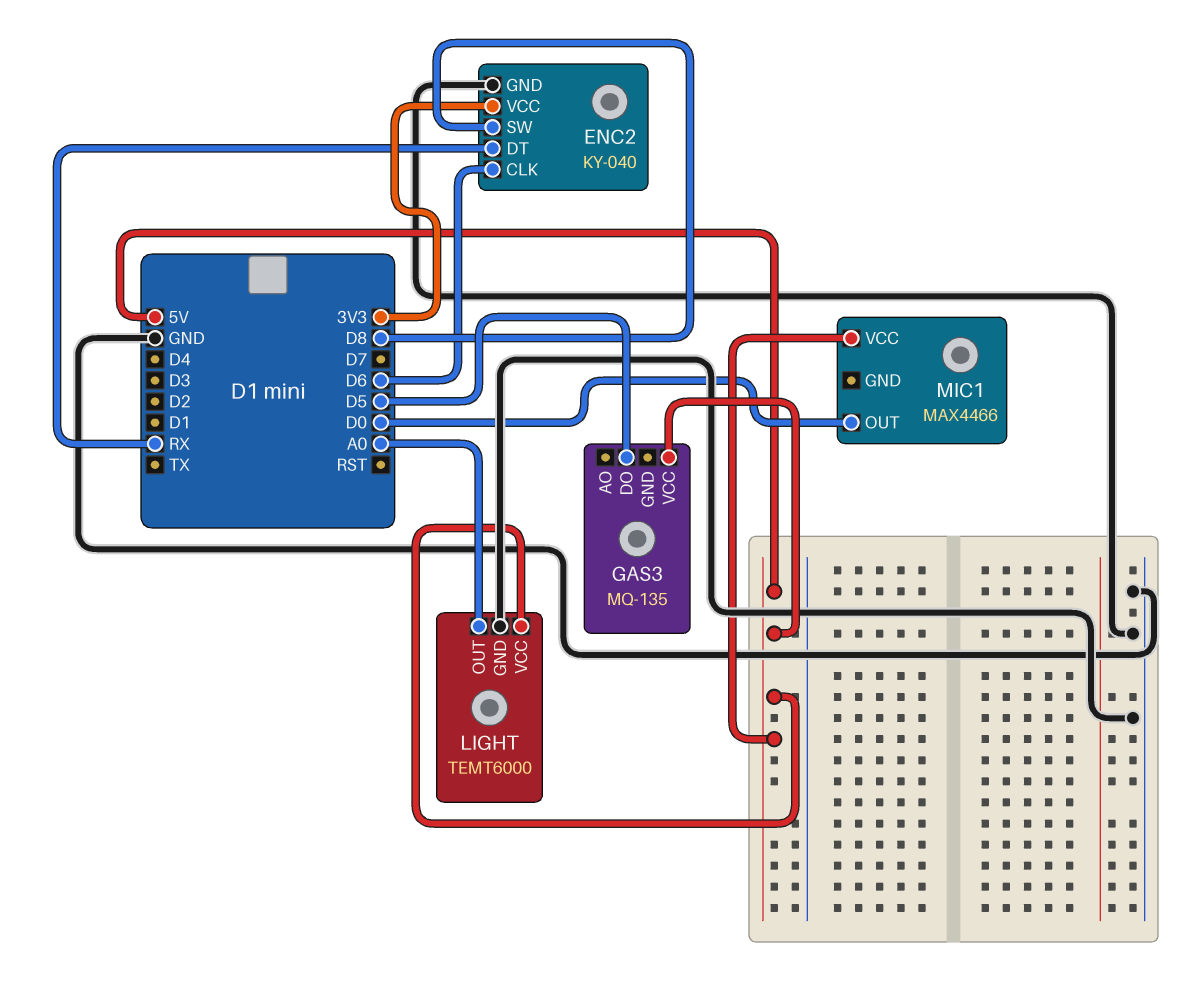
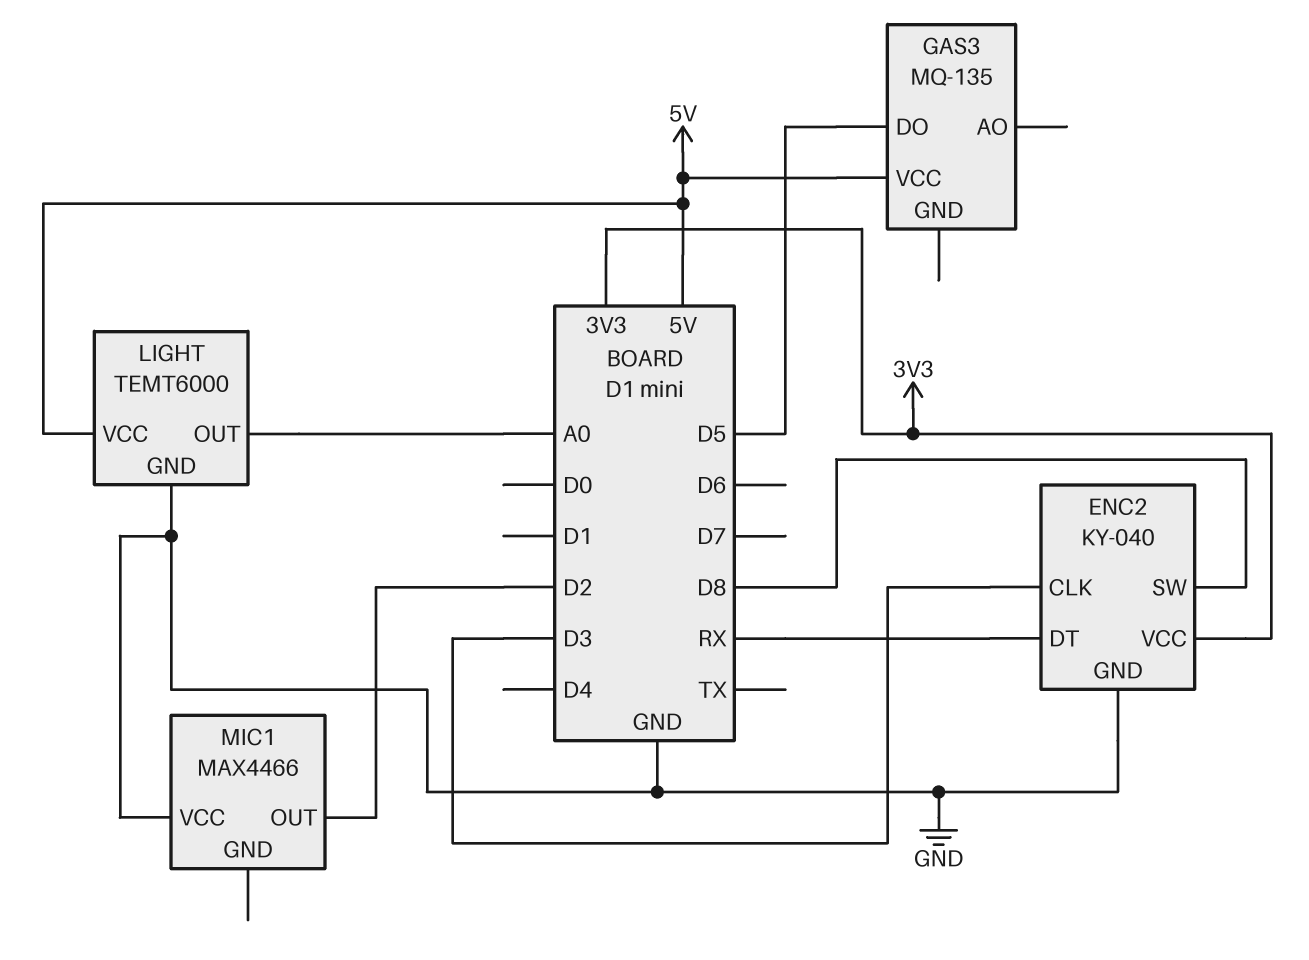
ENC2 pin CLK: D6 -> D3
MIC1 pin OUT: D0 -> D2
MIC1 pin VCC: 5V -> GND

